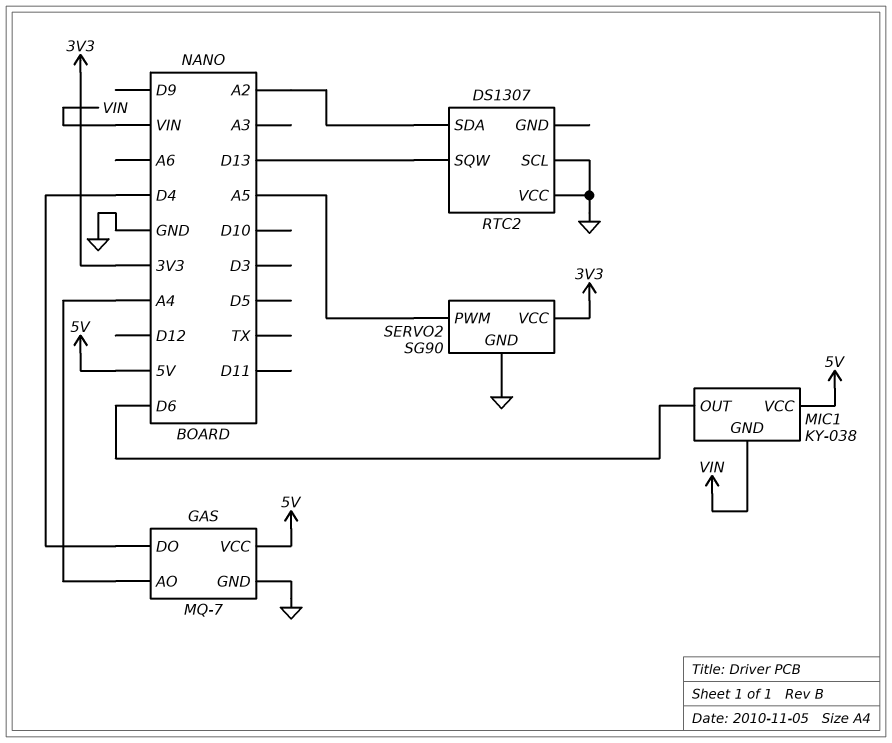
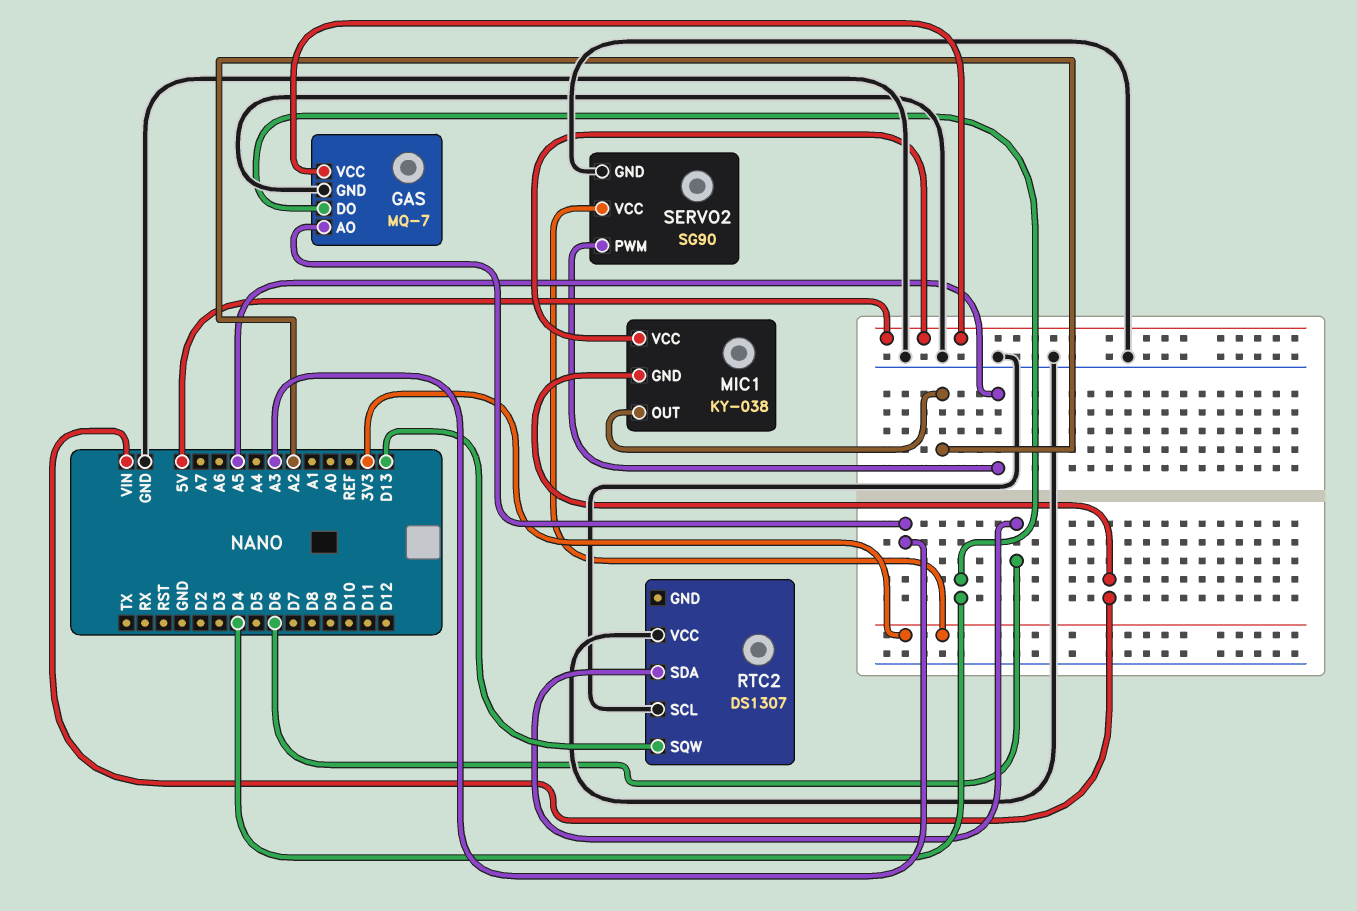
GAS pin AO: A4 -> A3
MIC1 pin OUT: D6 -> A2
RTC2 pin SDA: A2 -> D6

